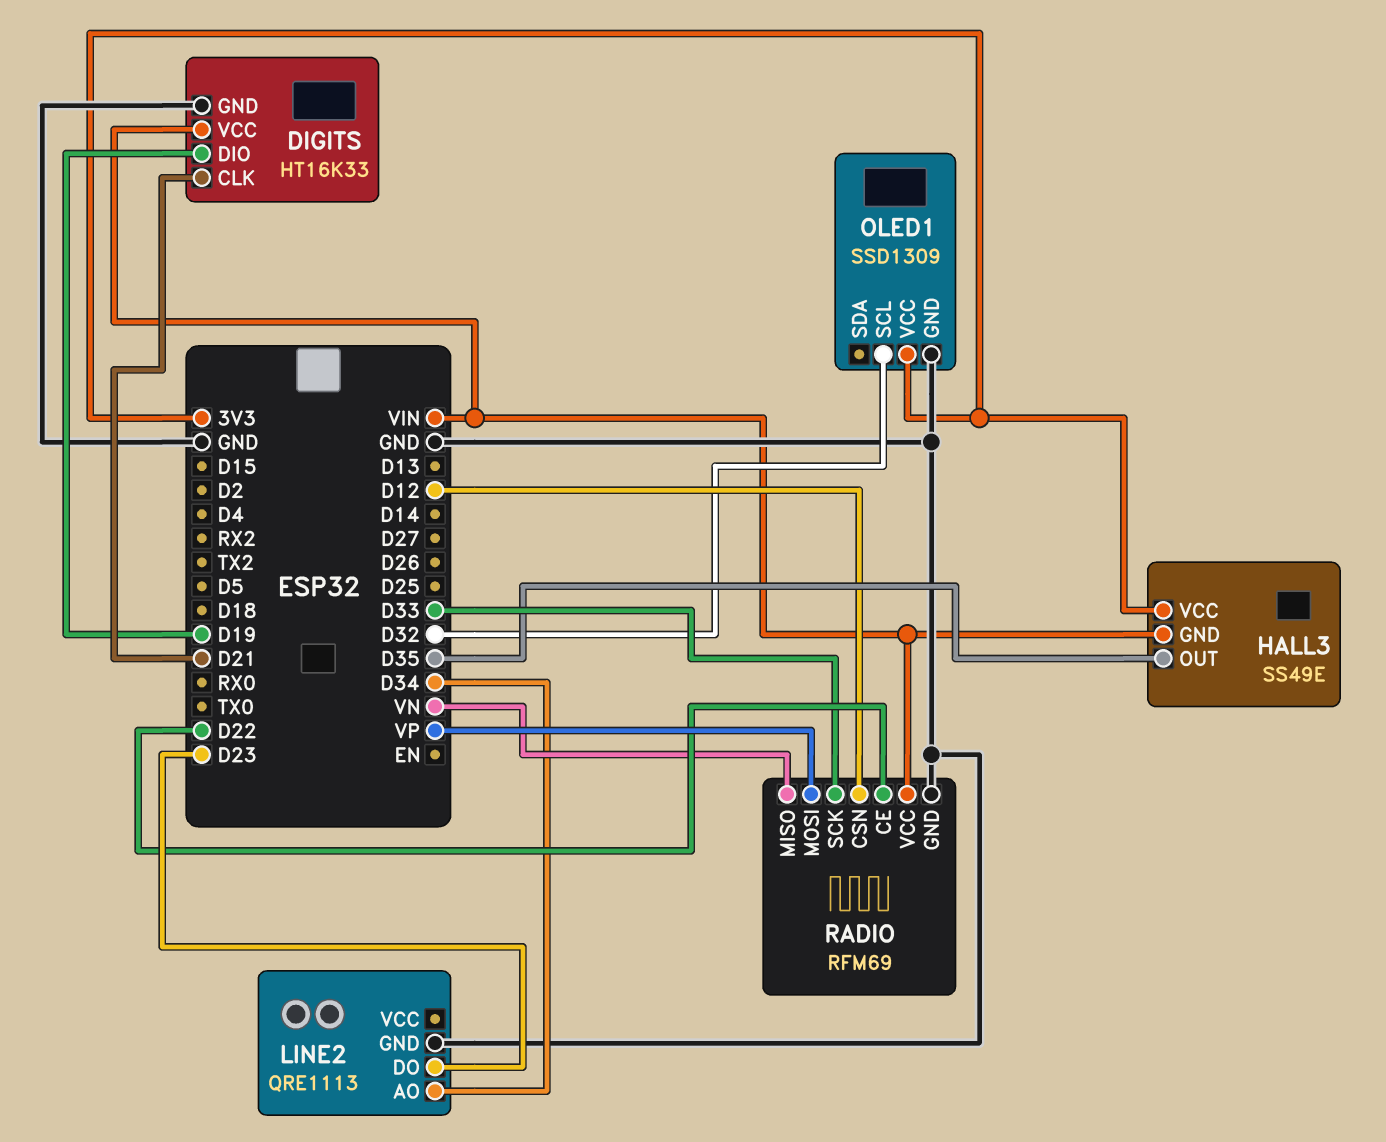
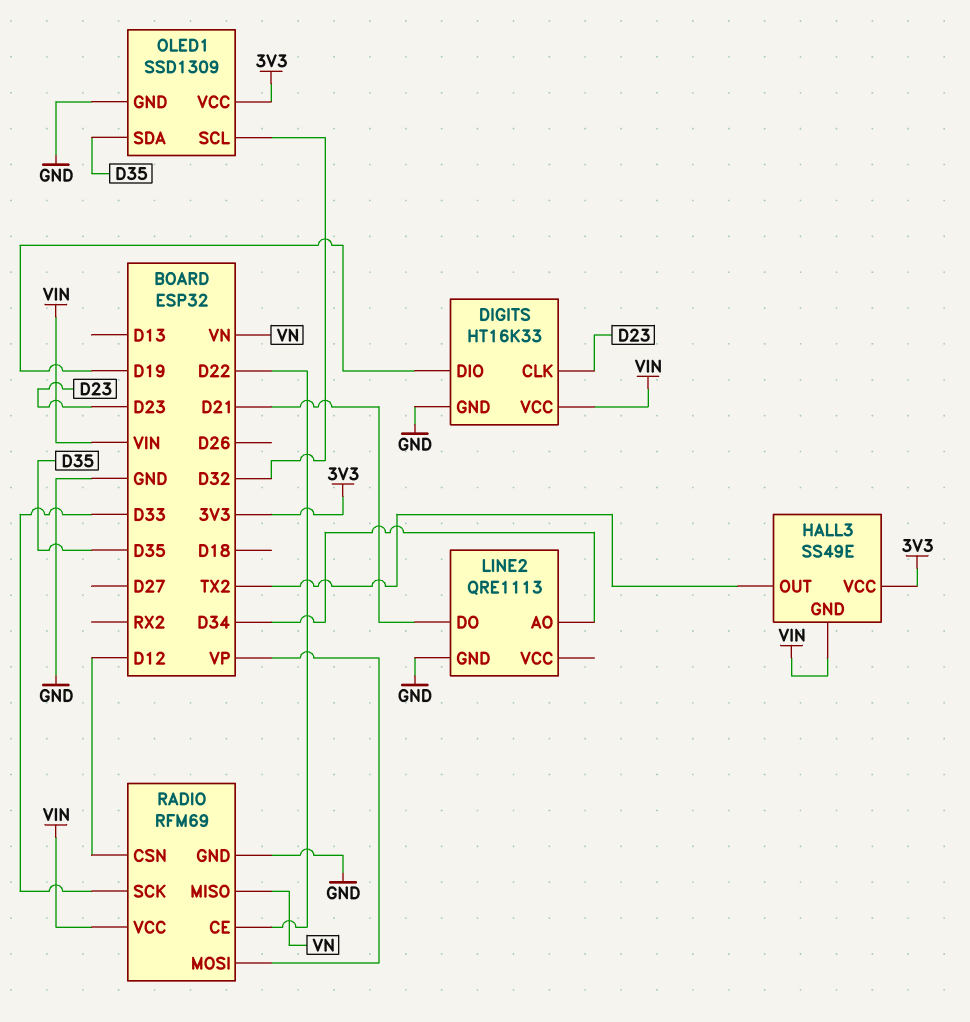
DIGITS pin CLK: D21 -> D23
HALL3 pin OUT: D35 -> TX2
LINE2 pin DO: D23 -> D21
OLED1 pin SDA: none -> D35

